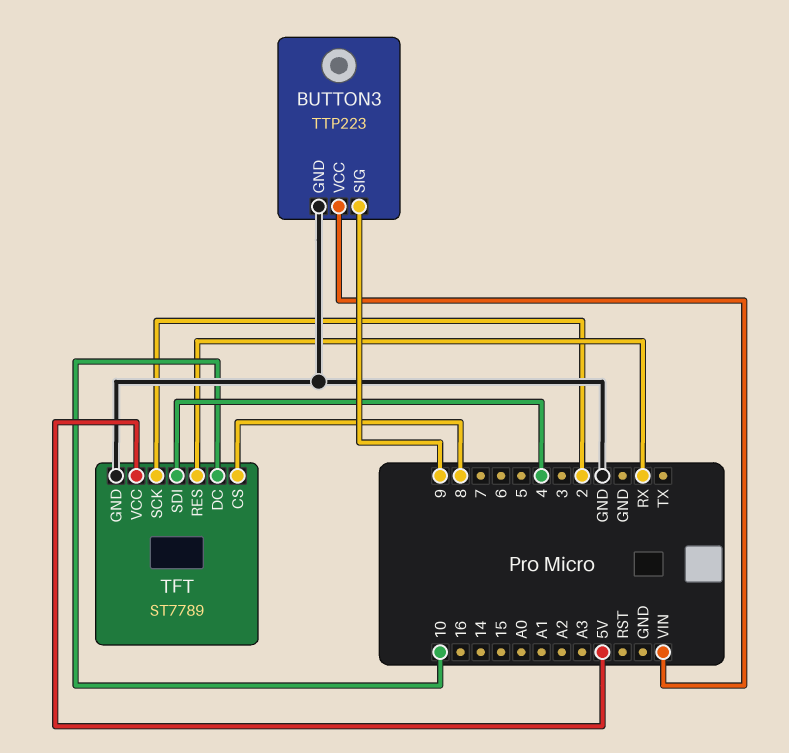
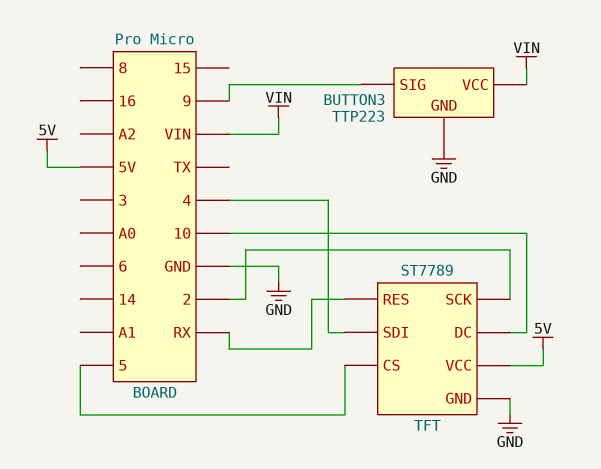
TFT pin CS: 8 -> 5

